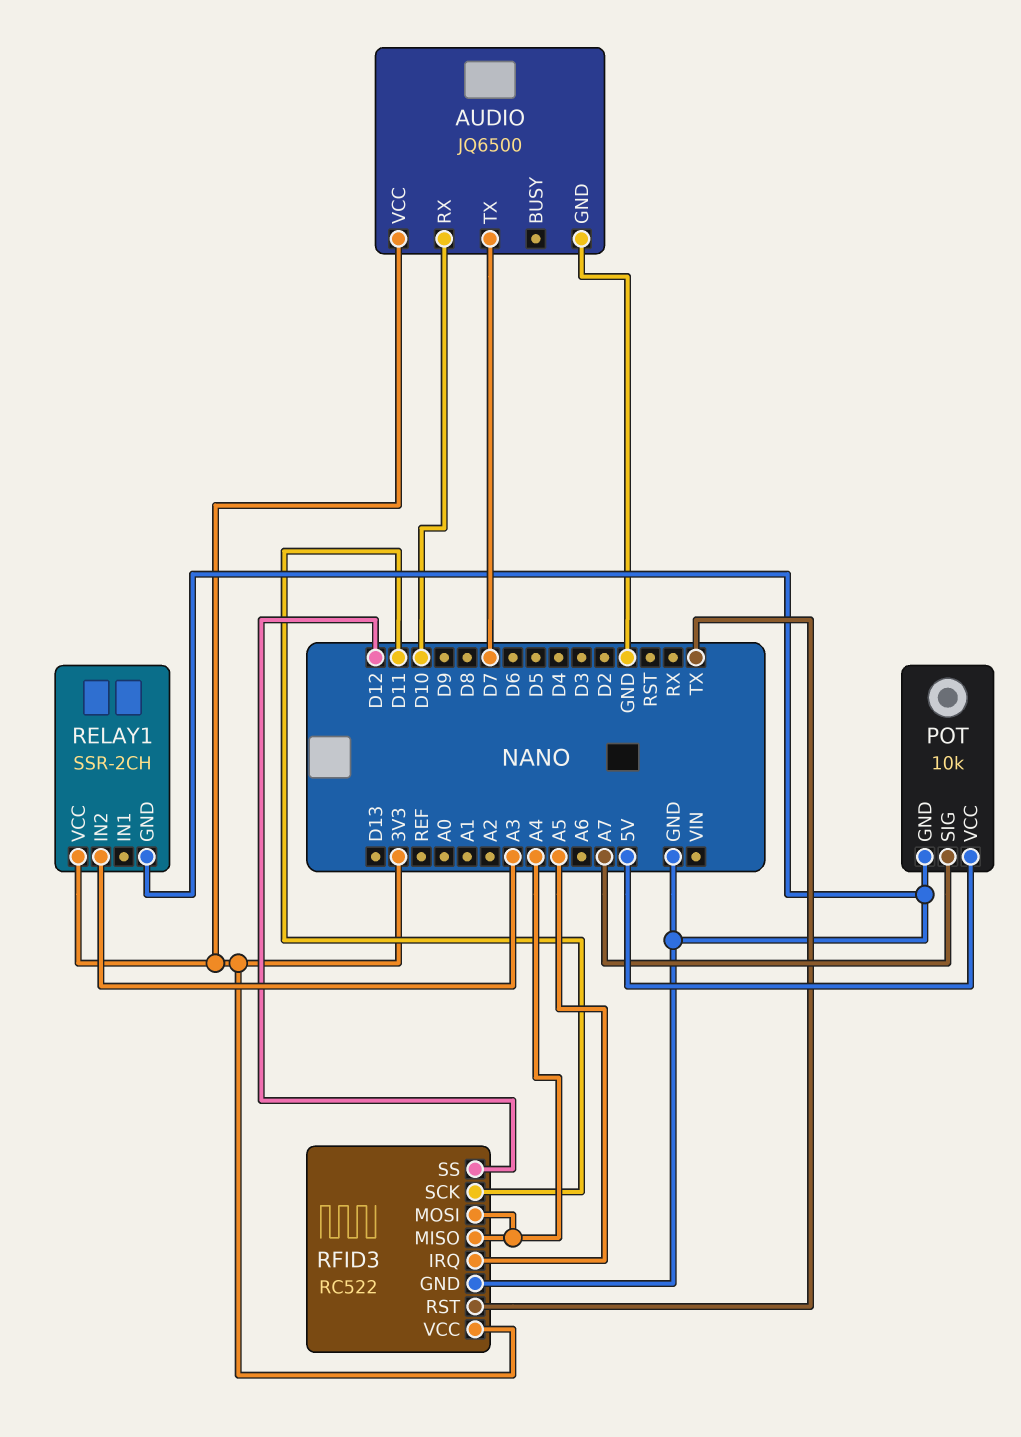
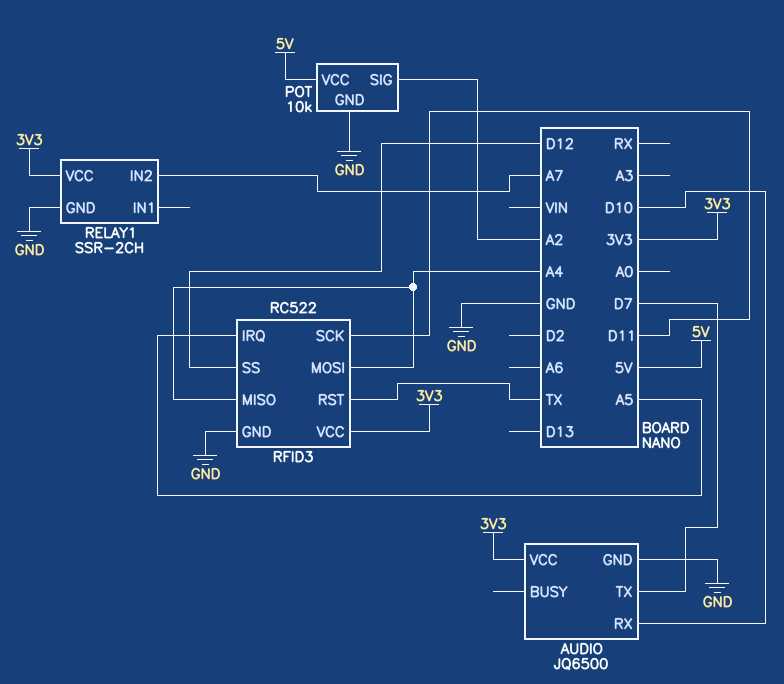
POT pin SIG: A7 -> A2
RELAY1 pin IN2: A3 -> A7

